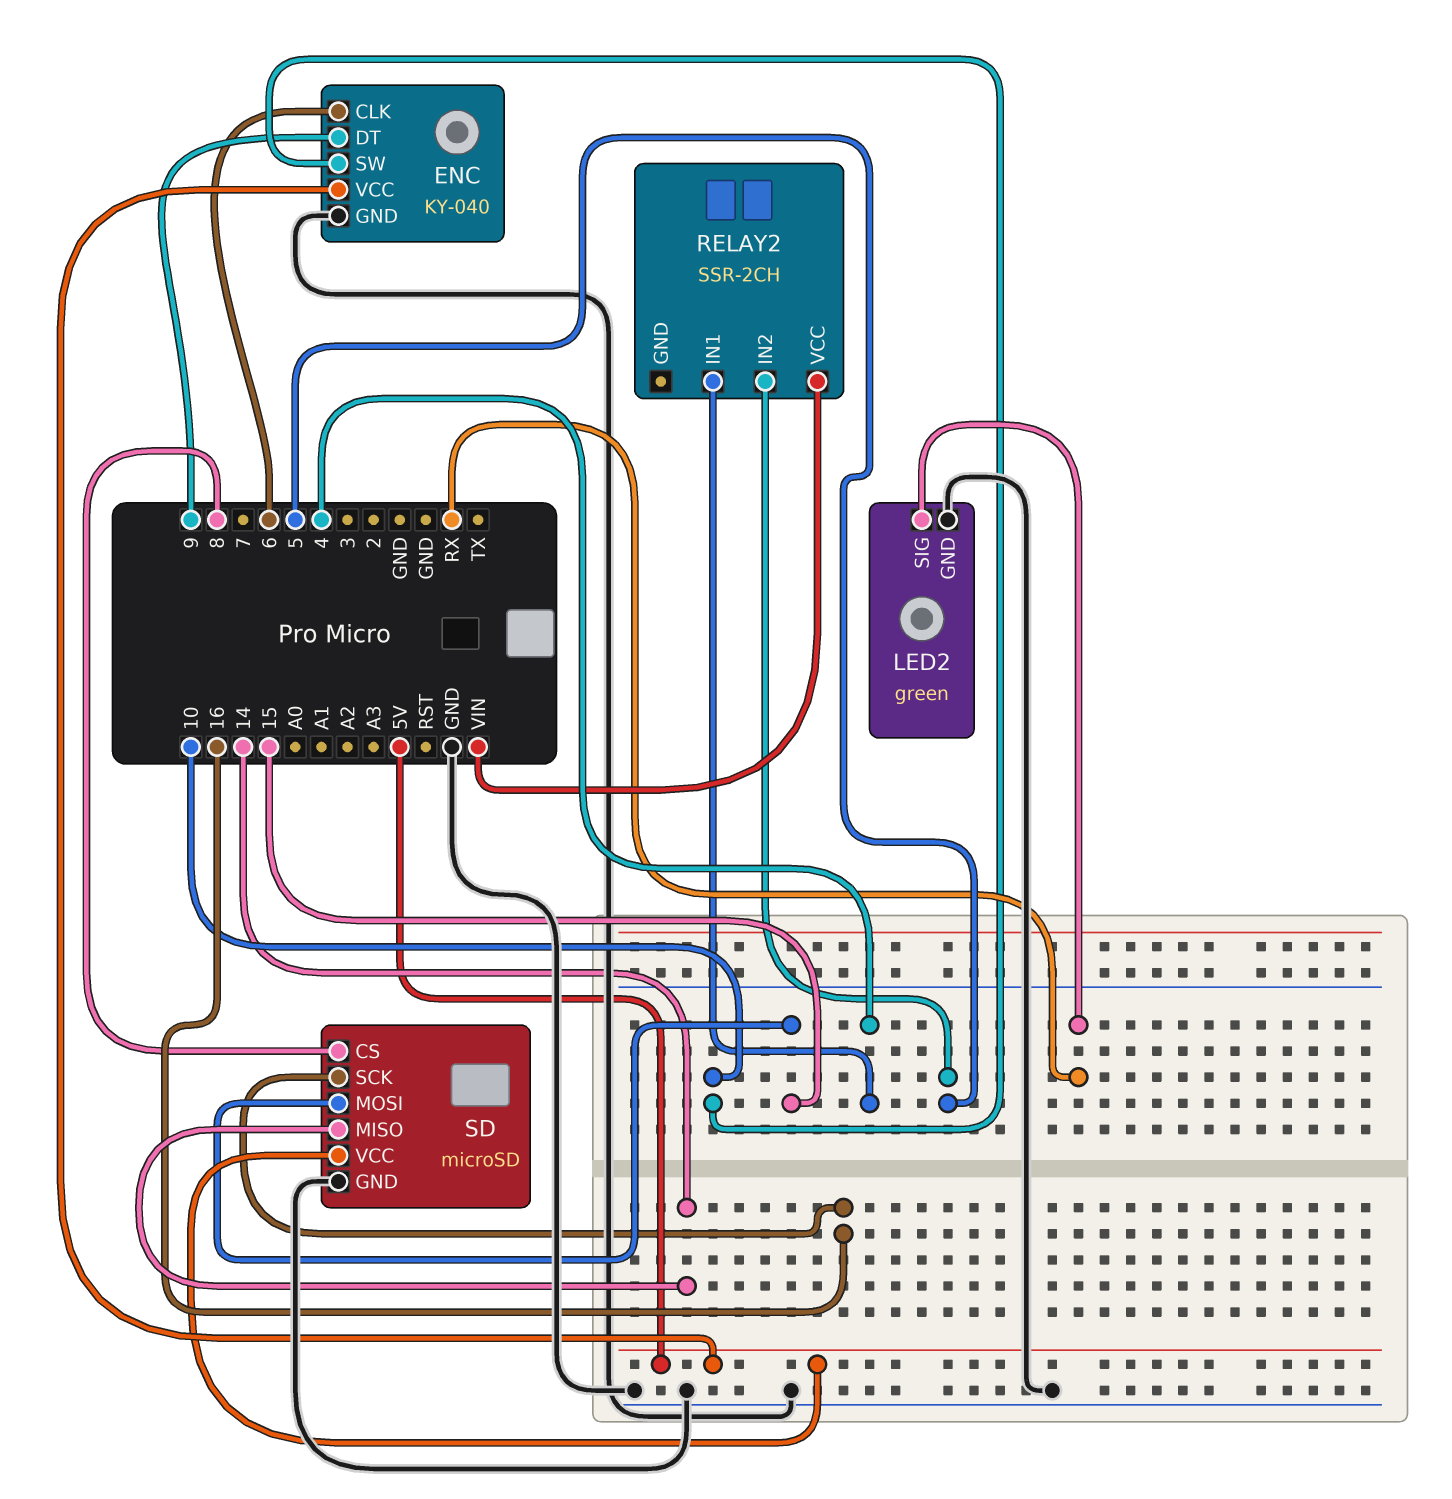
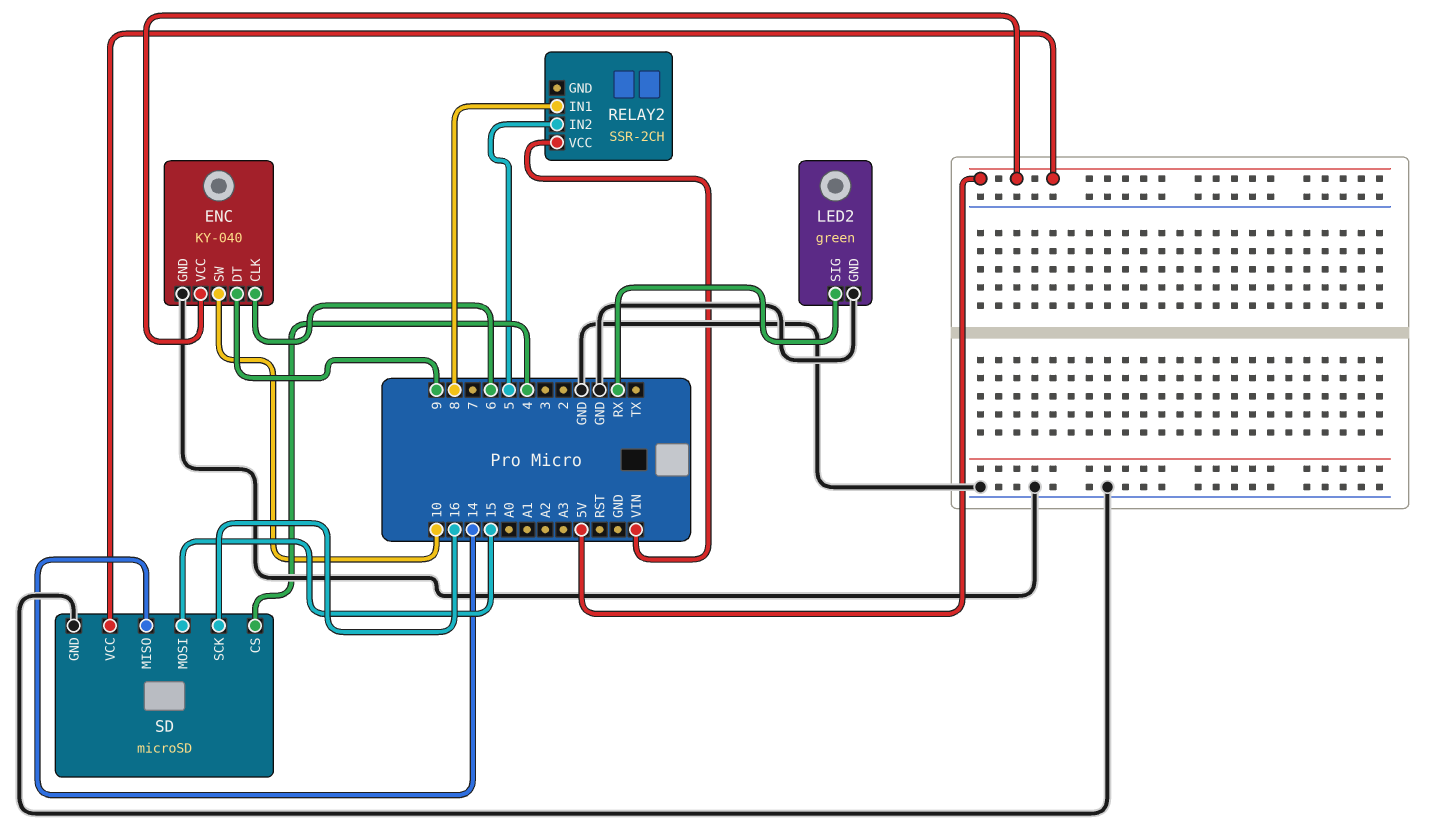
RELAY2 pin IN1: 4 -> 8
SD pin CS: 8 -> 4

